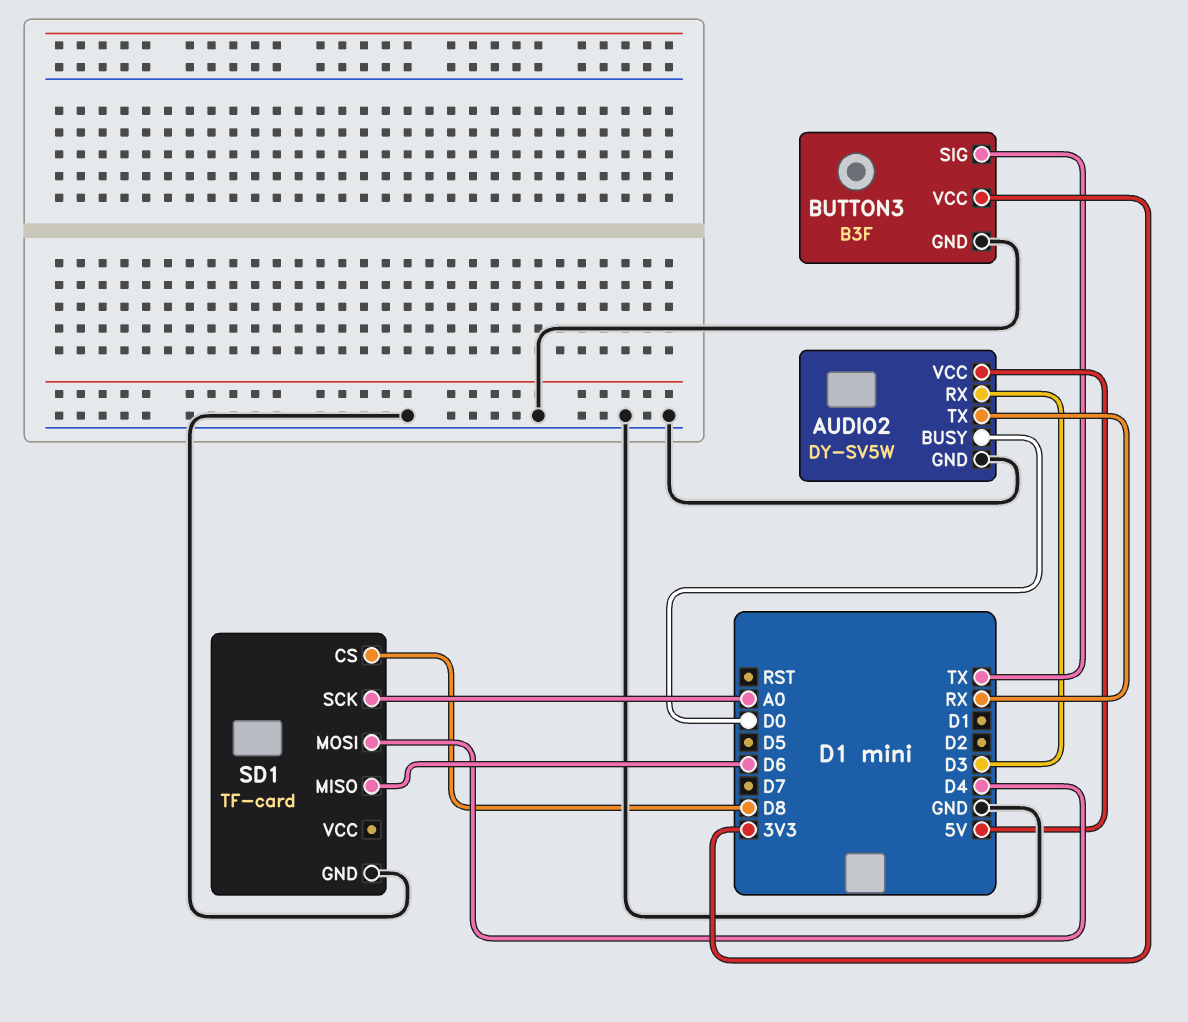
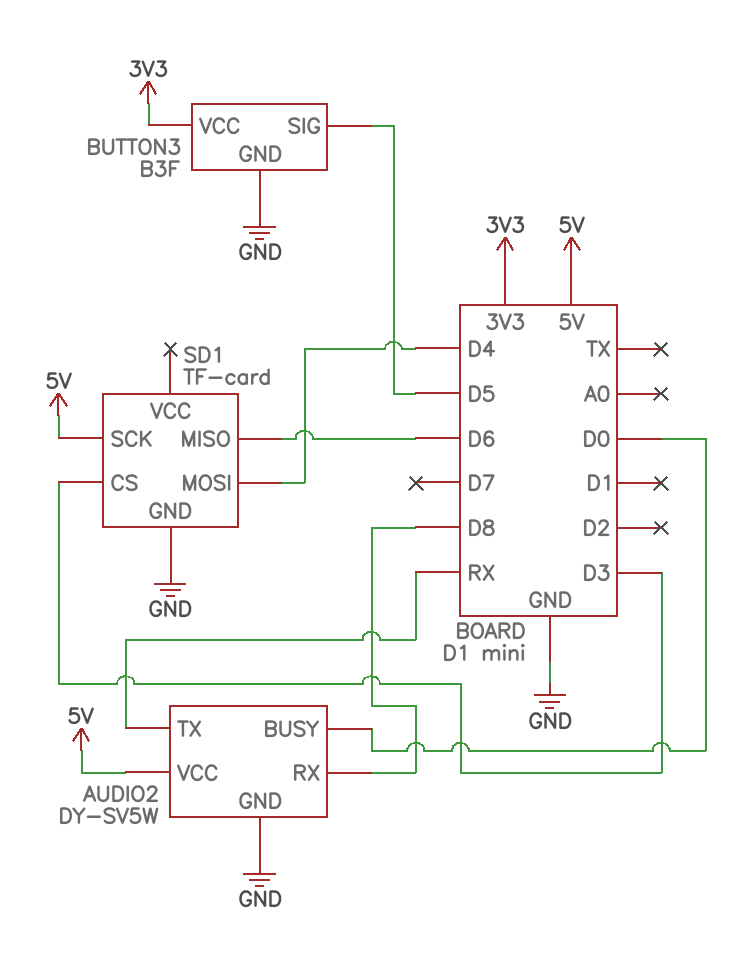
AUDIO2 pin RX: D3 -> D8
BUTTON3 pin SIG: TX -> D5
SD1 pin CS: D8 -> D3
SD1 pin SCK: A0 -> 5V

